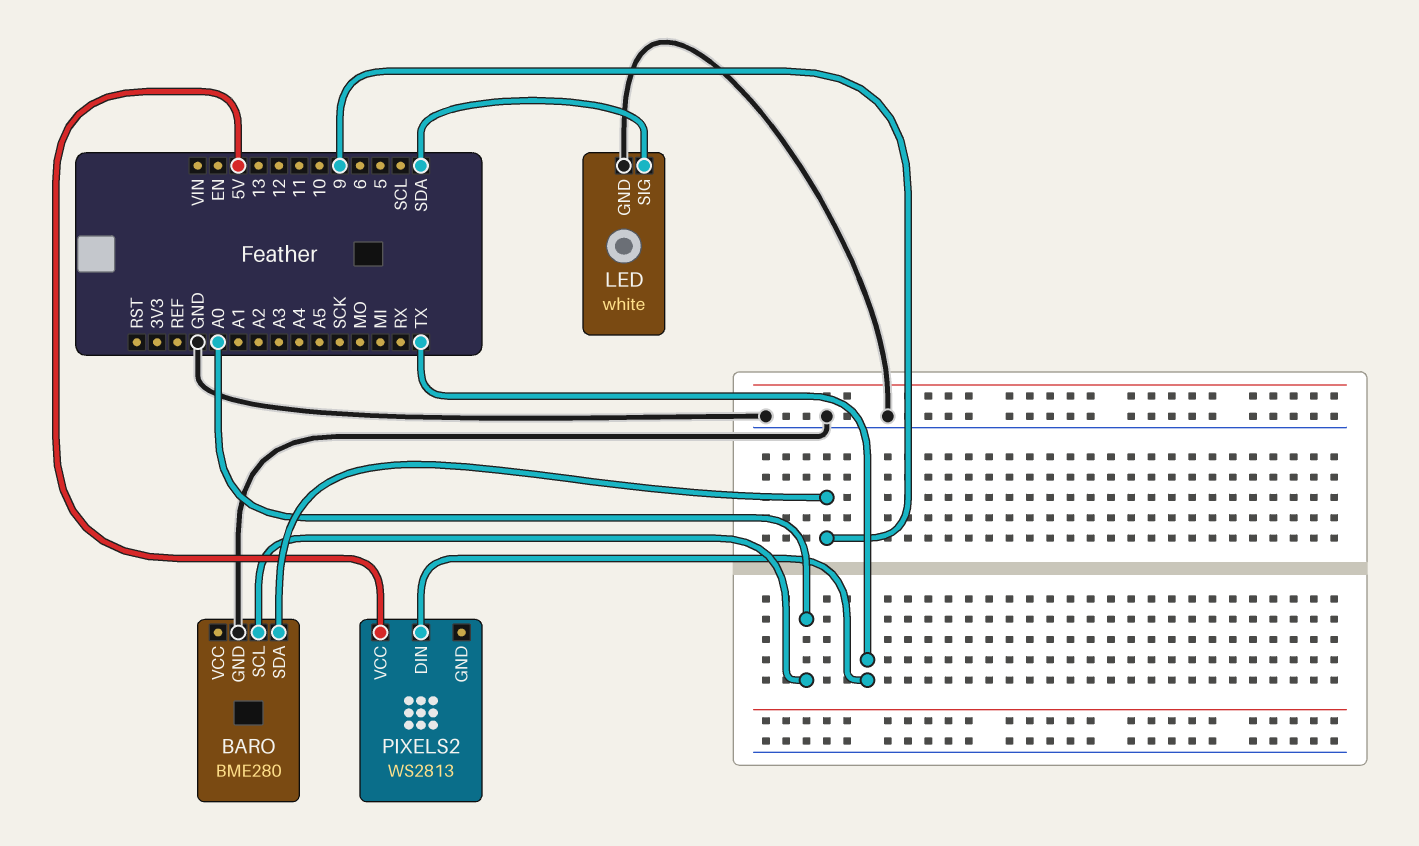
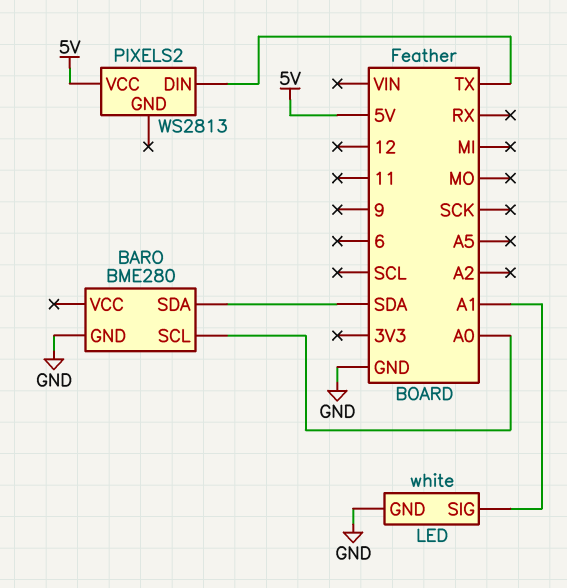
BARO pin SDA: 9 -> SDA
LED pin SIG: SDA -> A1

